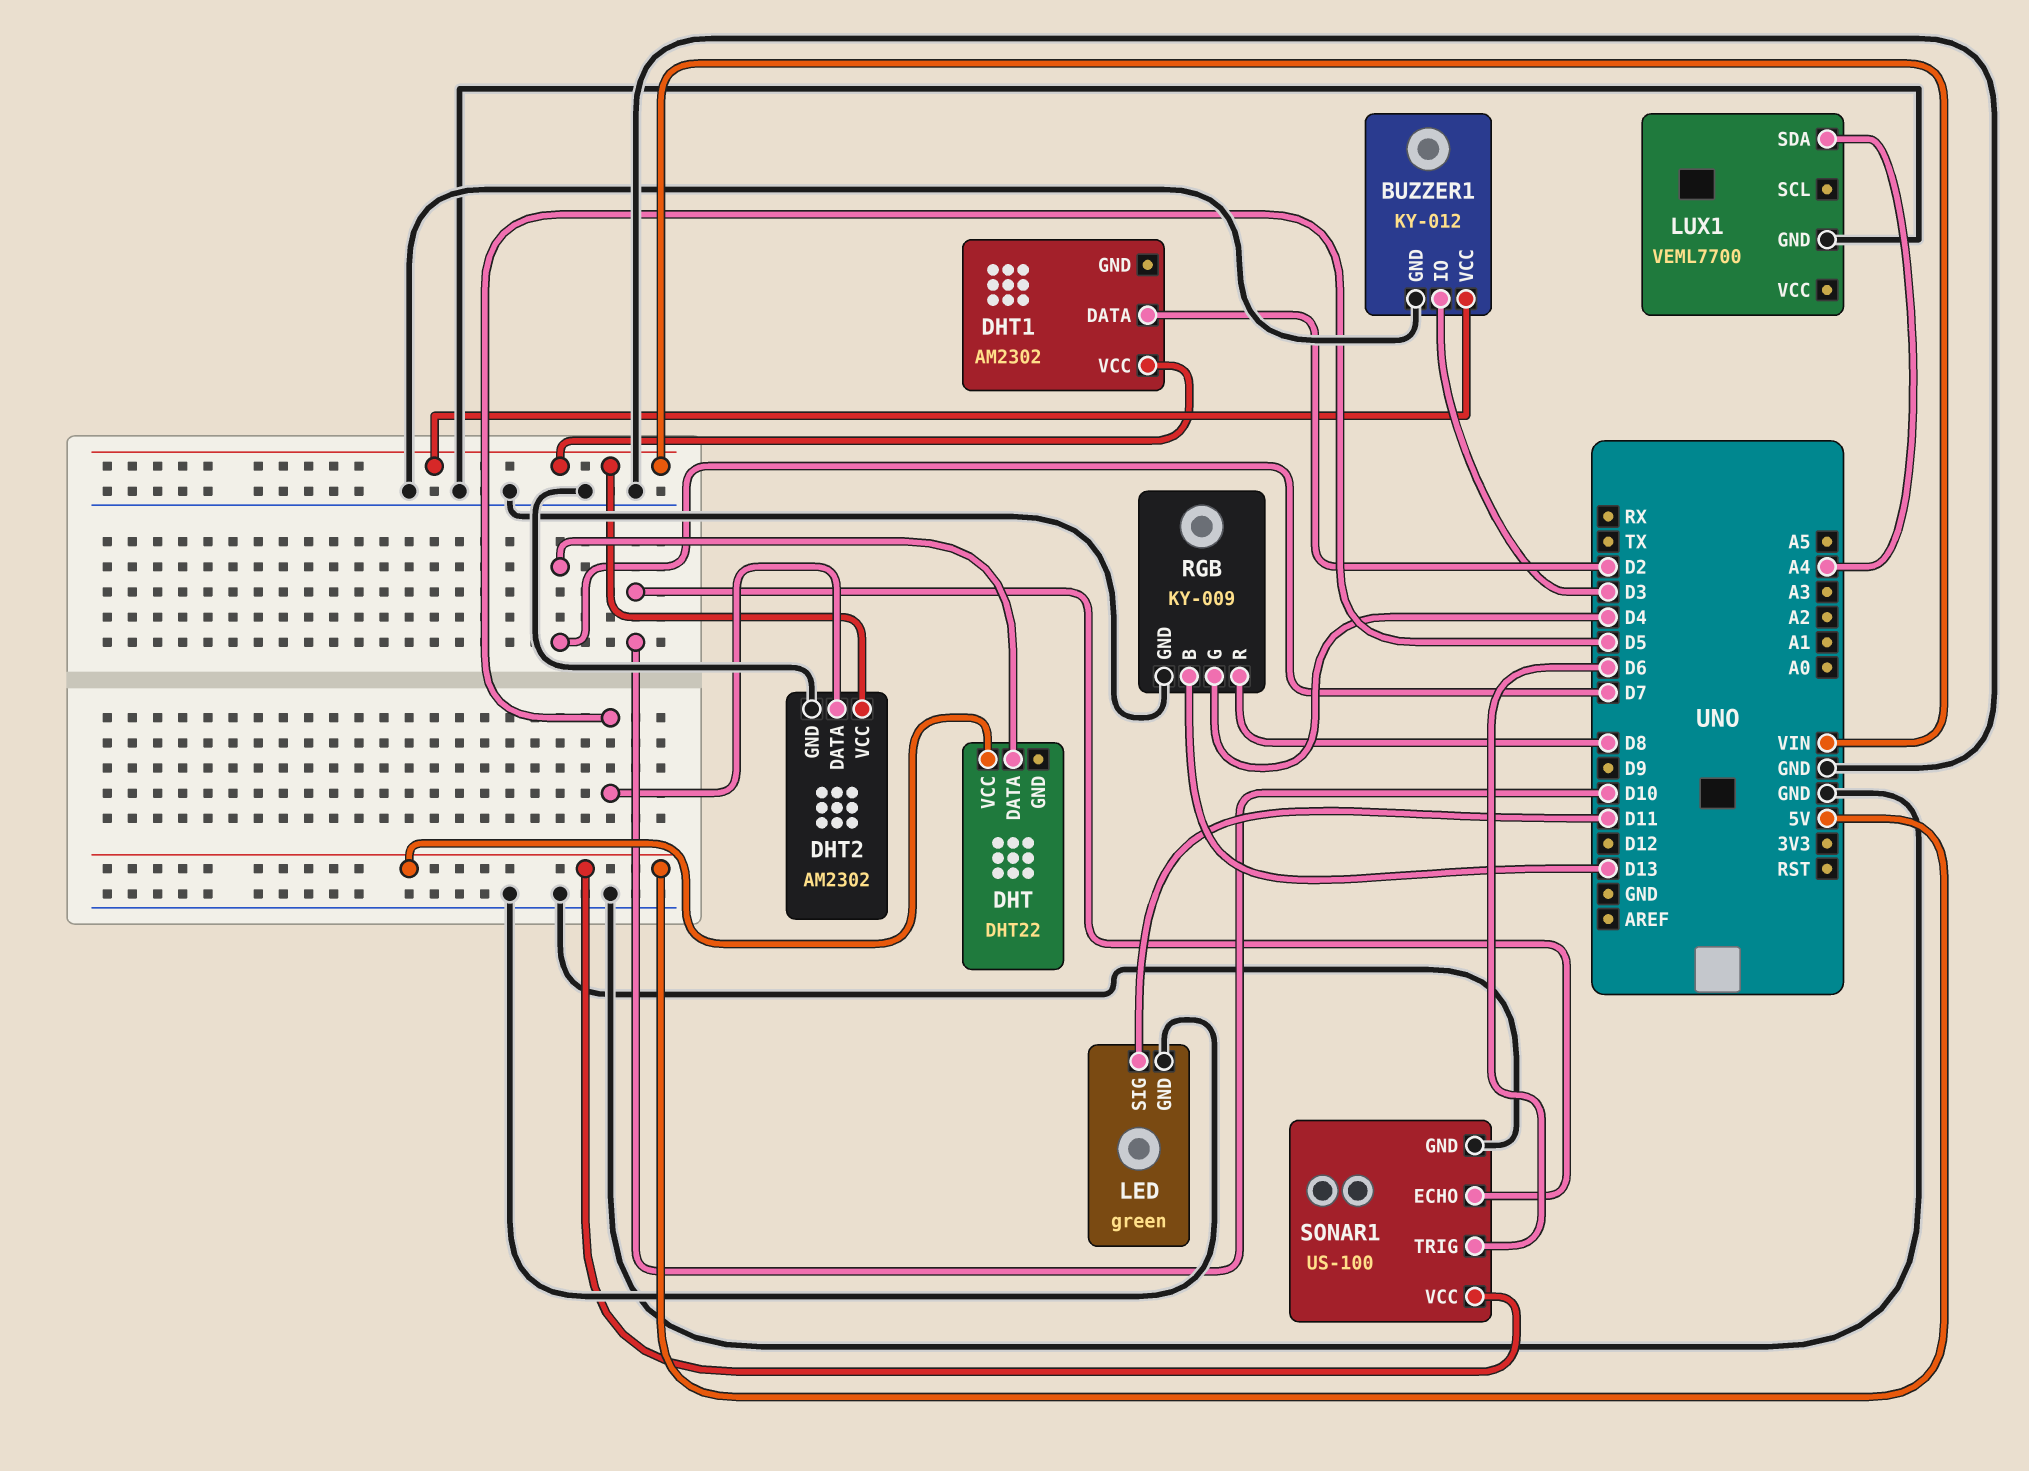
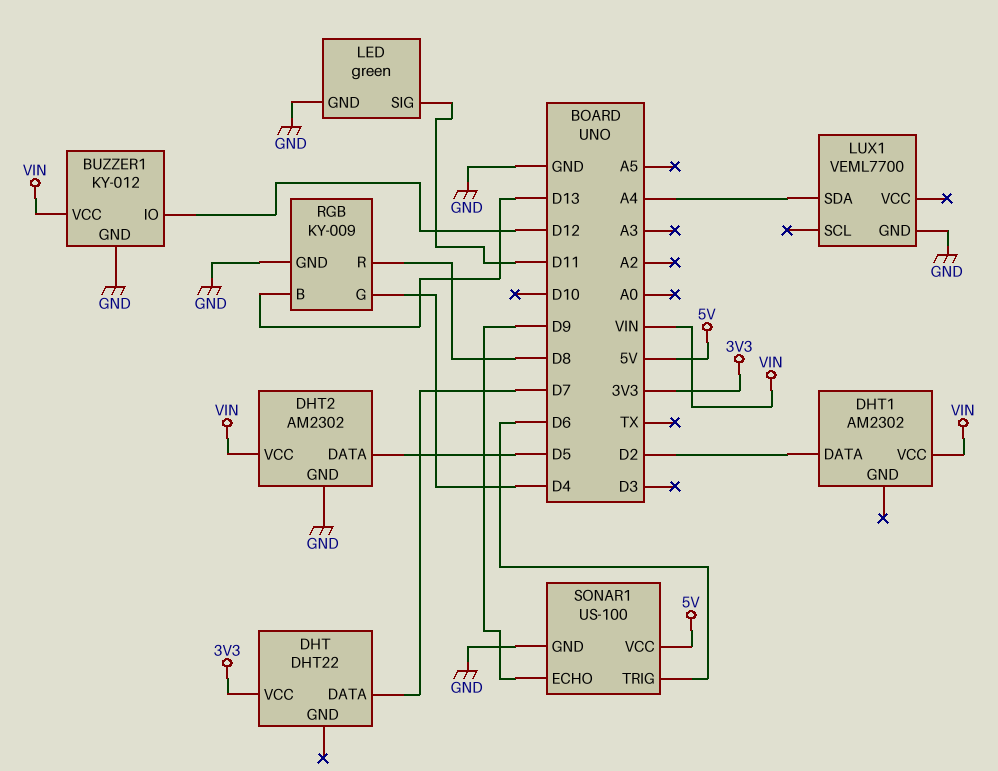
BUZZER1 pin IO: D3 -> D12
DHT pin VCC: 5V -> 3V3
SONAR1 pin ECHO: D10 -> D9

